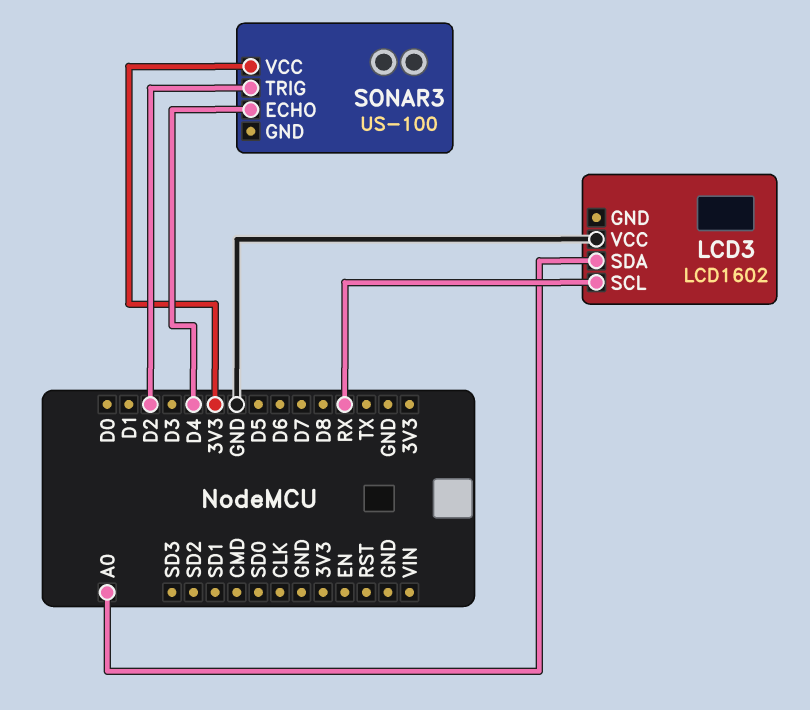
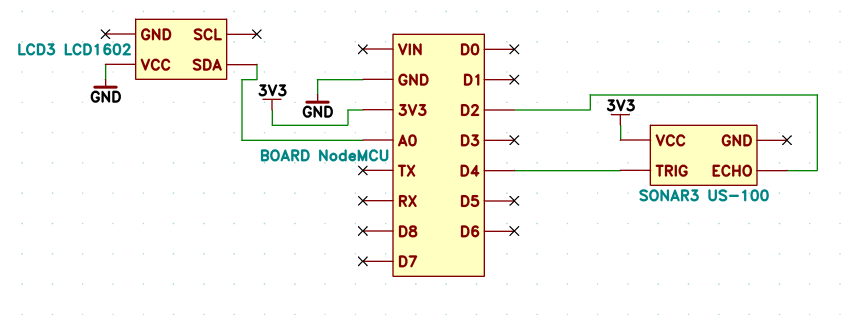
LCD3 pin SCL: RX -> none
SONAR3 pin ECHO: D4 -> D2
SONAR3 pin TRIG: D2 -> D4

